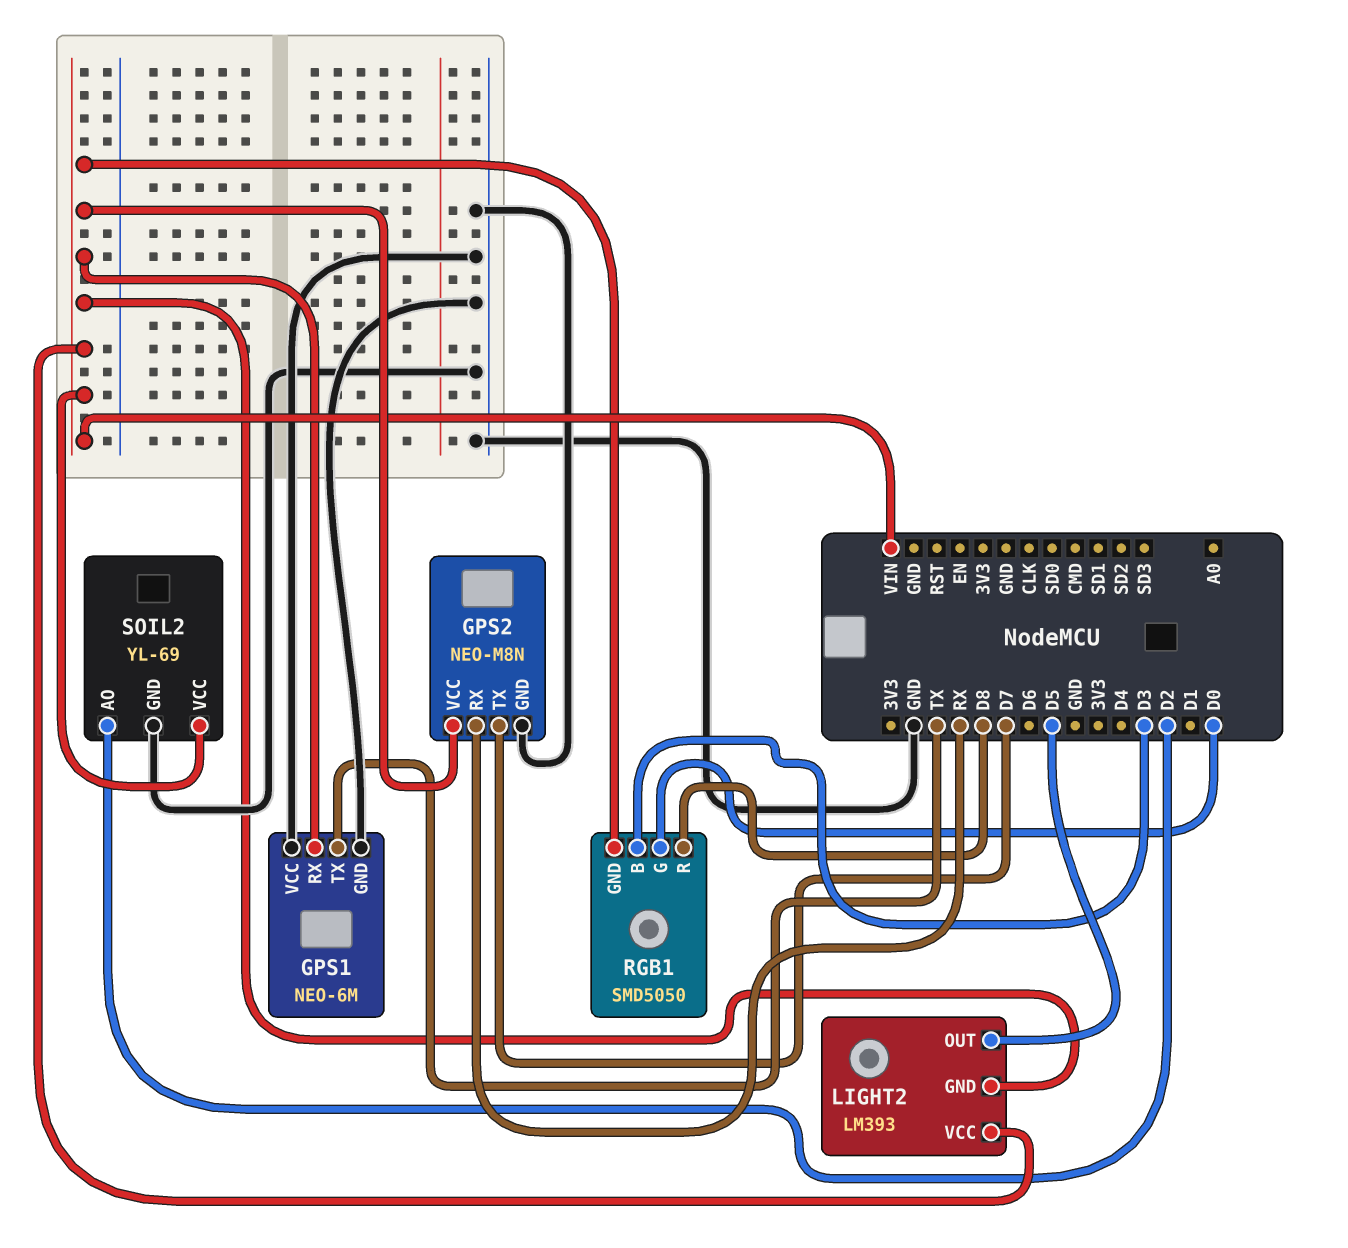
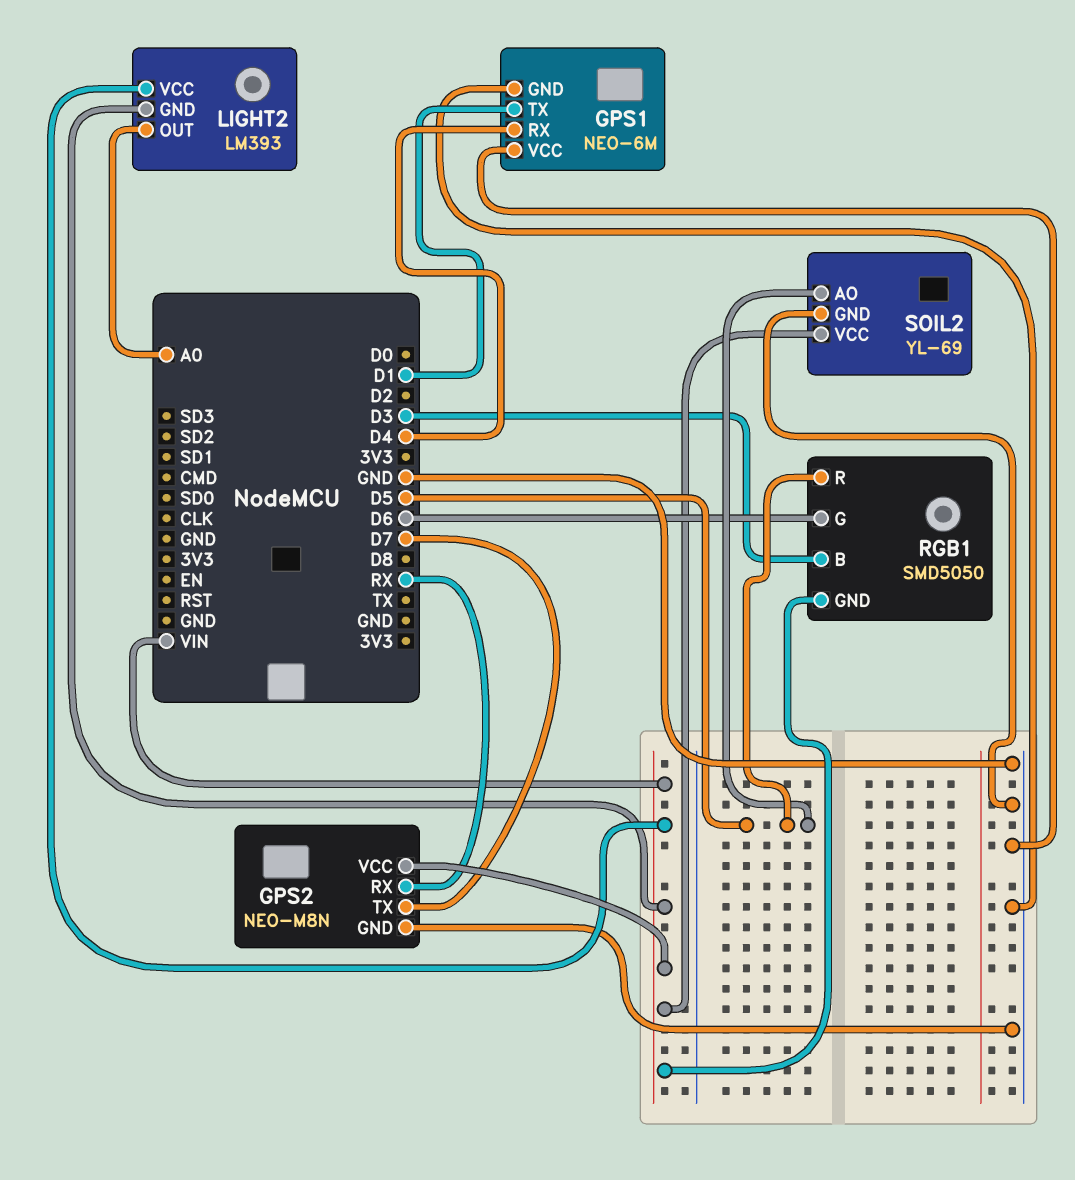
GPS1 pin RX: VIN -> D4
GPS1 pin TX: TX -> D1
LIGHT2 pin OUT: D5 -> A0
RGB1 pin G: D0 -> D6
RGB1 pin R: D8 -> D5
SOIL2 pin AO: D2 -> D5

